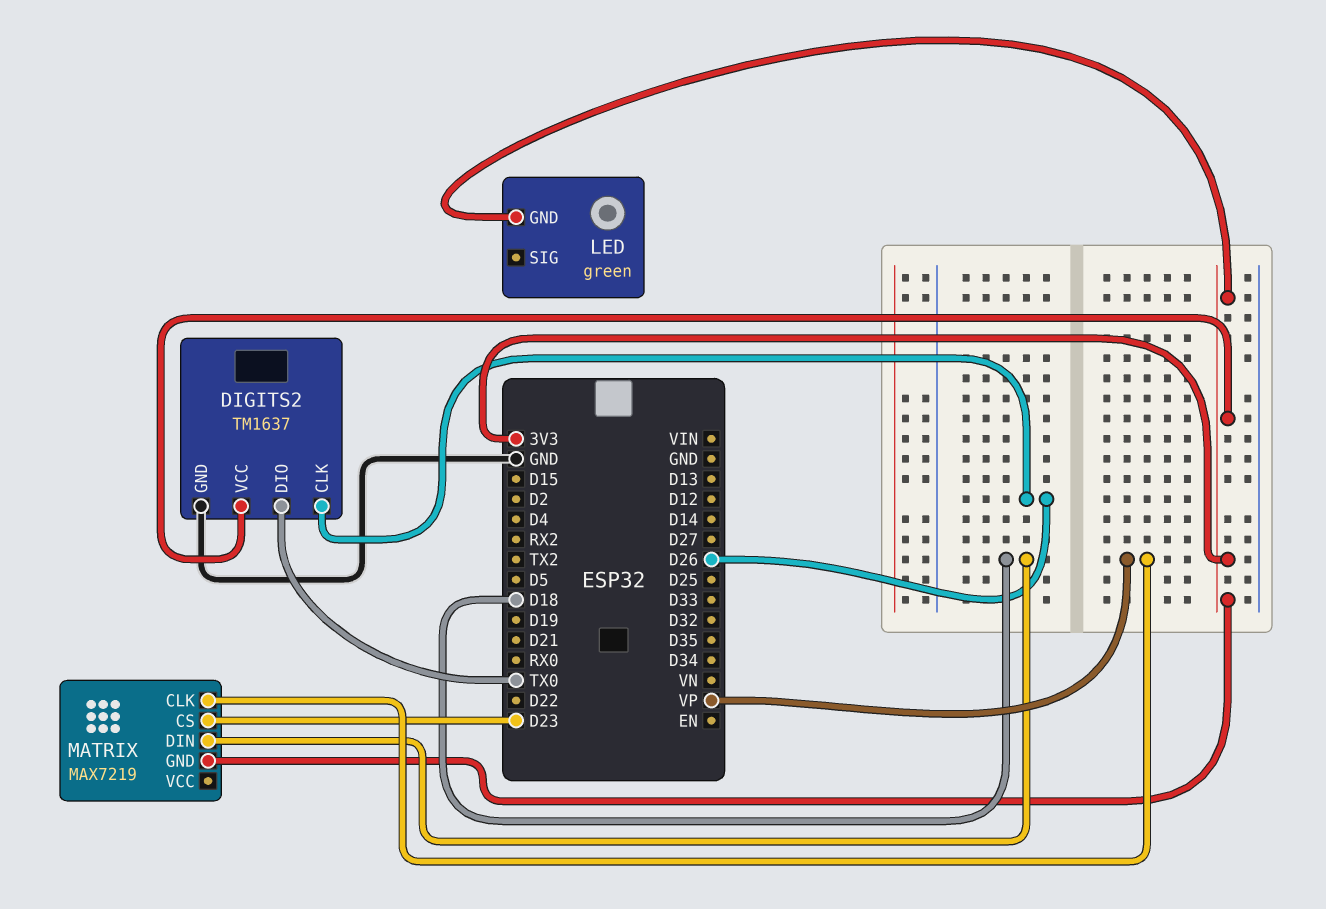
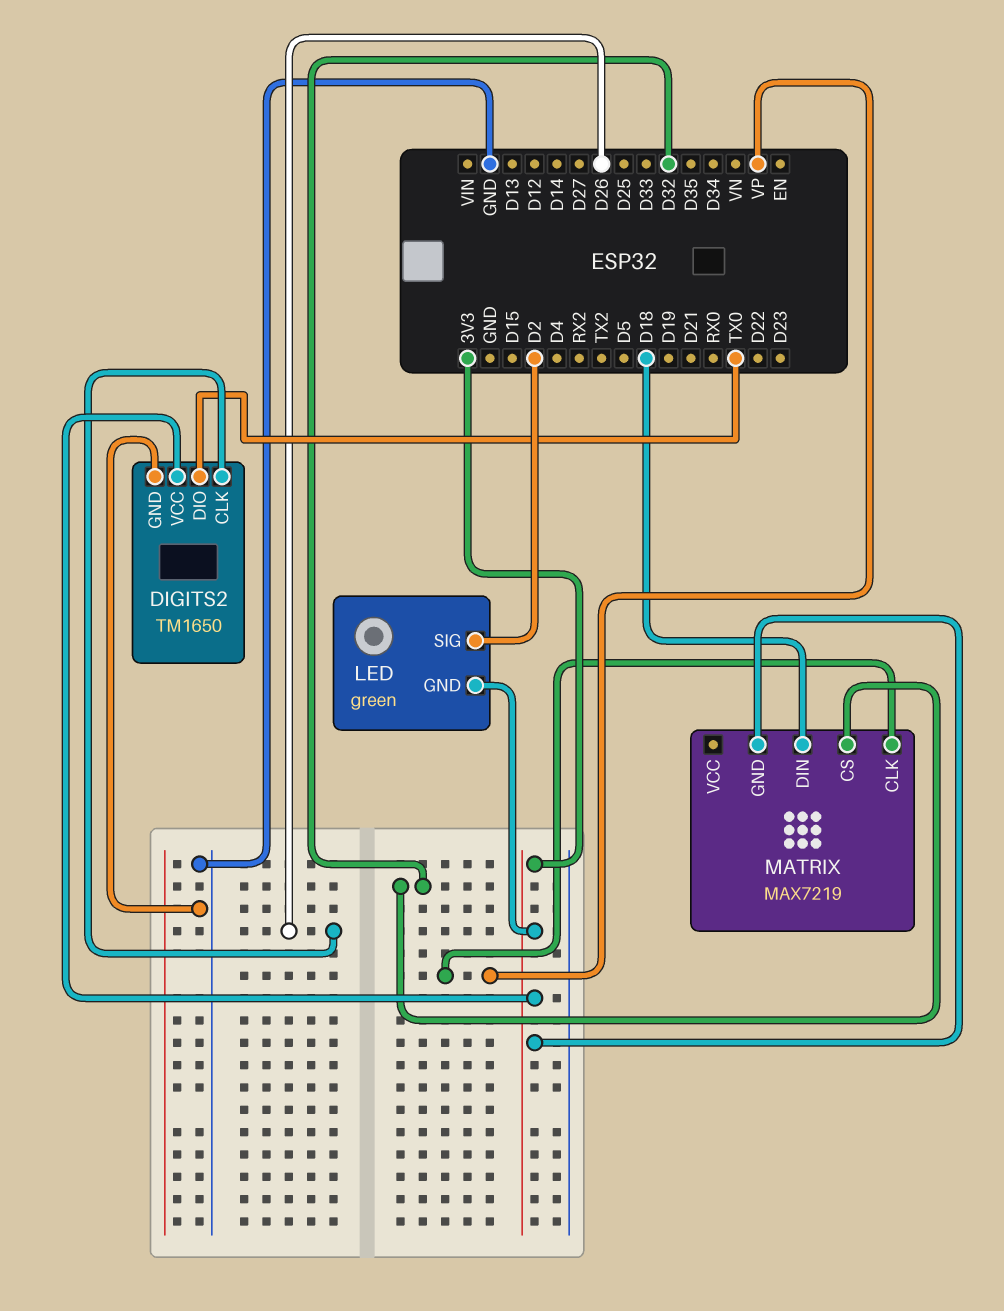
DIGITS2: TM1637 -> TM1650
LED pin SIG: none -> D2
MATRIX pin CS: D23 -> D32

